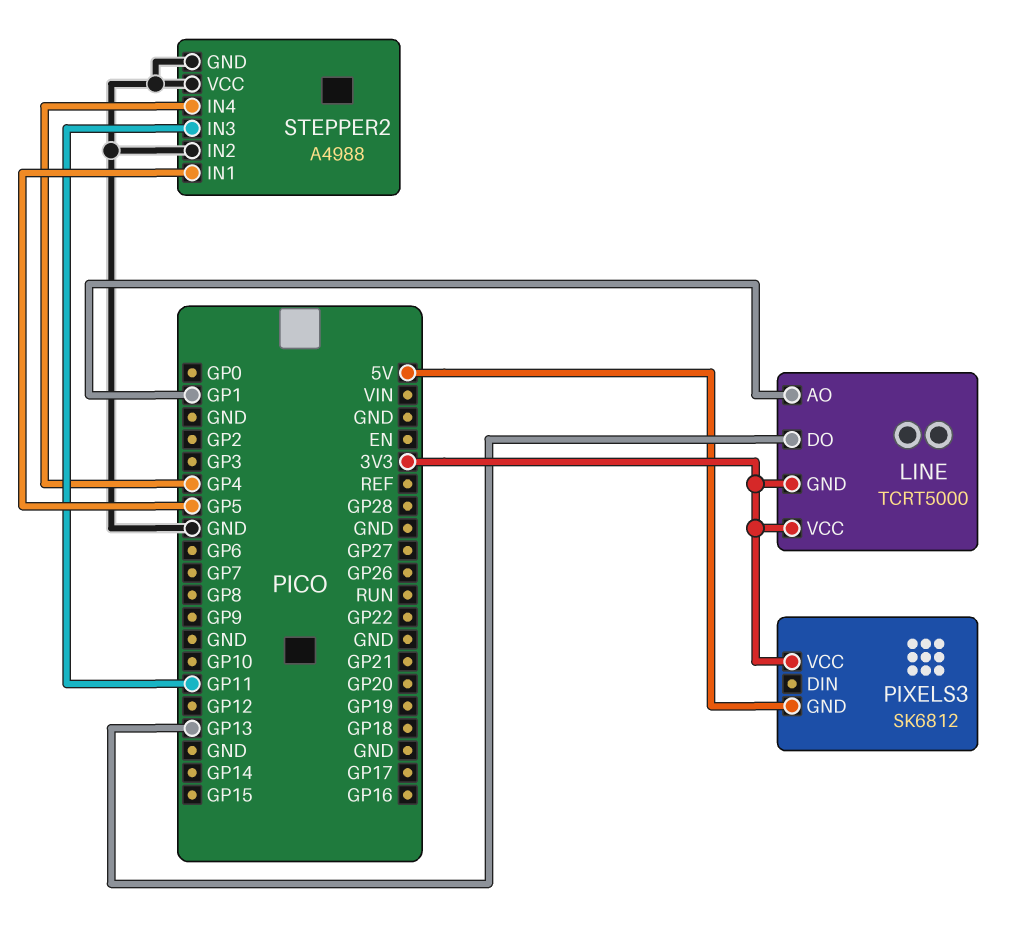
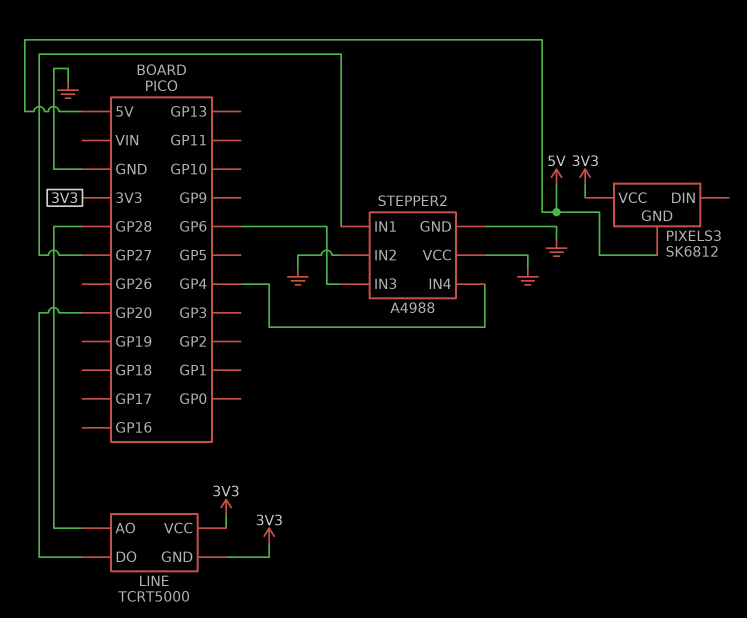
LINE pin AO: GP1 -> GP28
LINE pin DO: GP13 -> GP20
STEPPER2 pin IN1: GP5 -> GP27
STEPPER2 pin IN3: GP11 -> GP6

